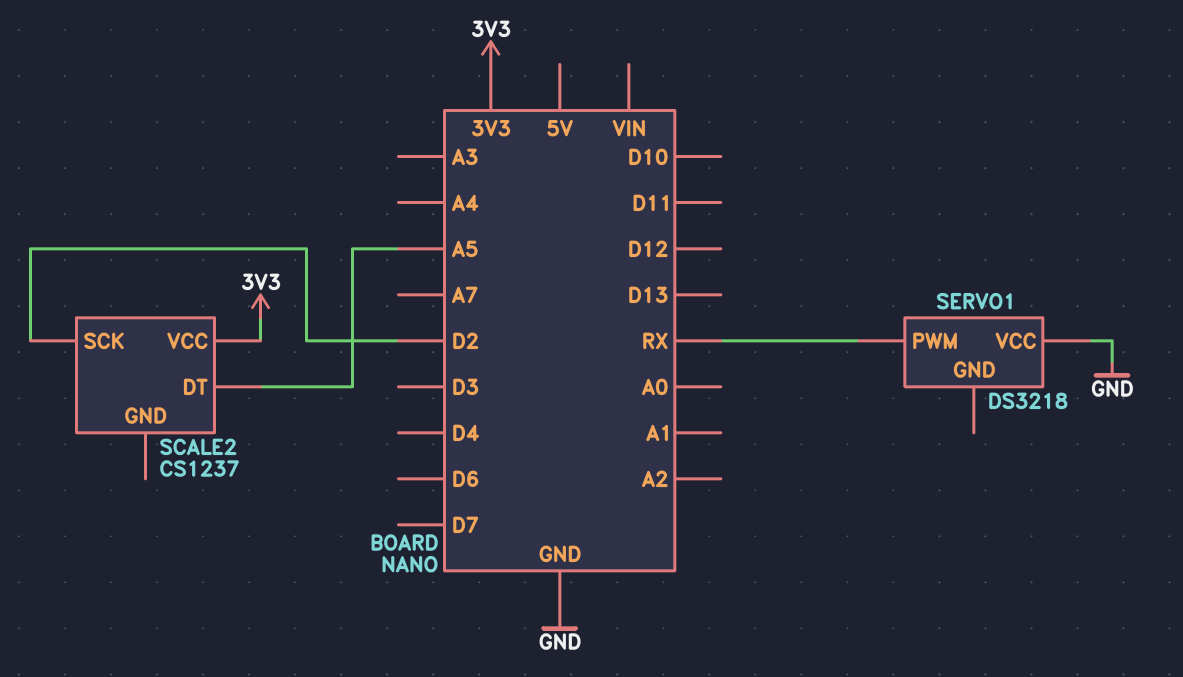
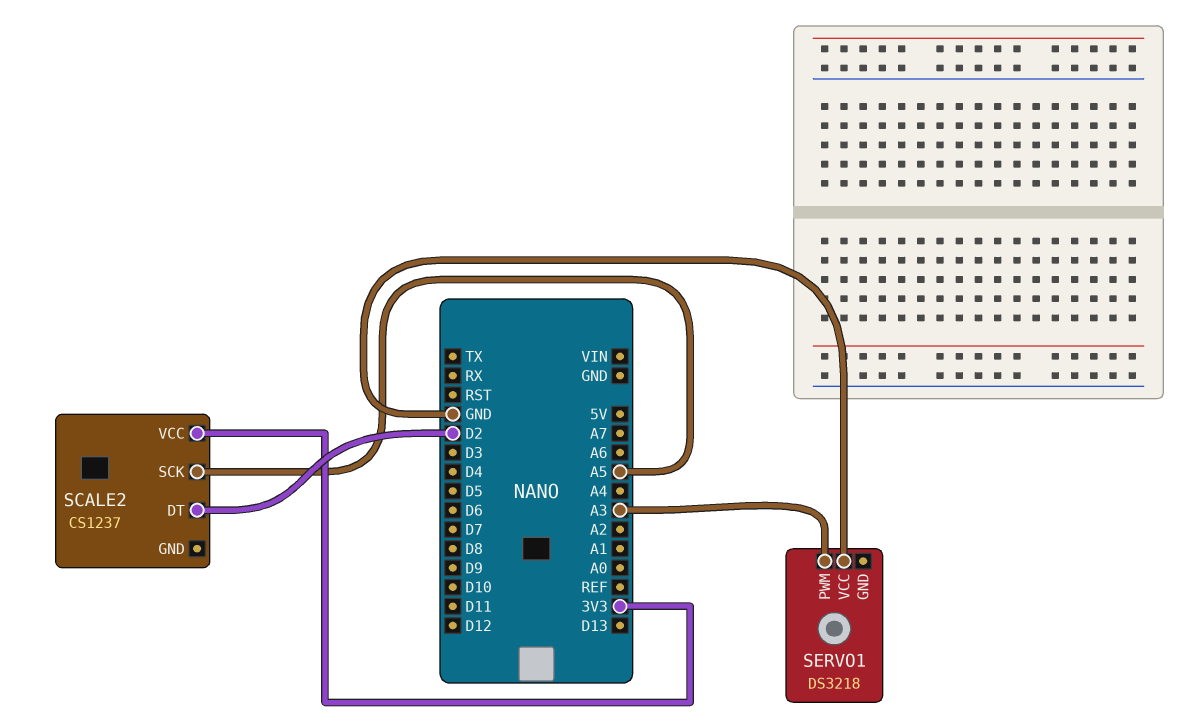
SCALE2 pin DT: A5 -> D2
SCALE2 pin SCK: D2 -> A5
SERVO1 pin PWM: RX -> A3

